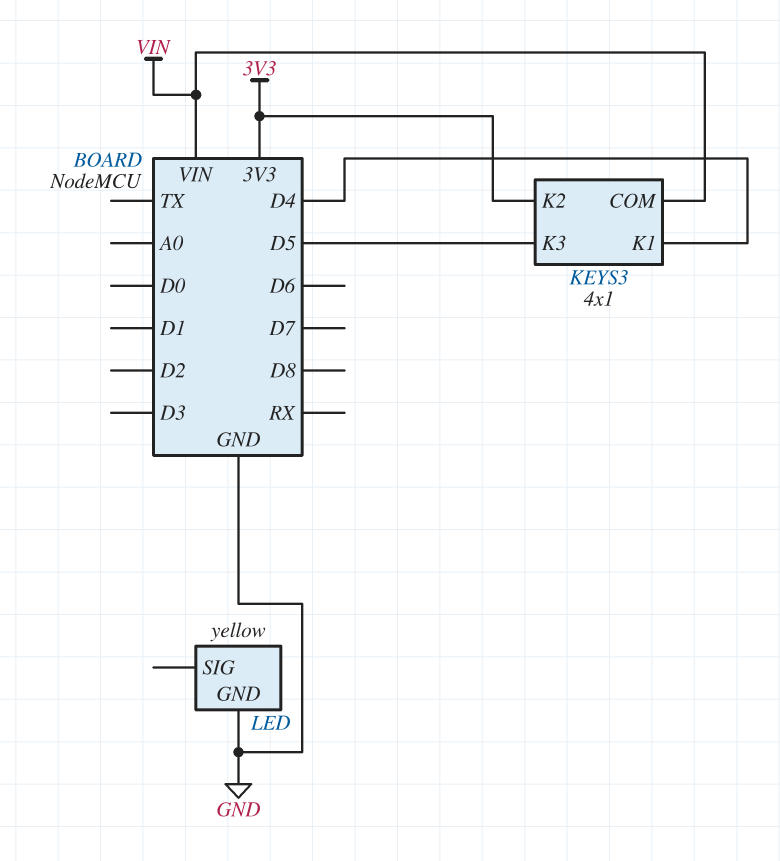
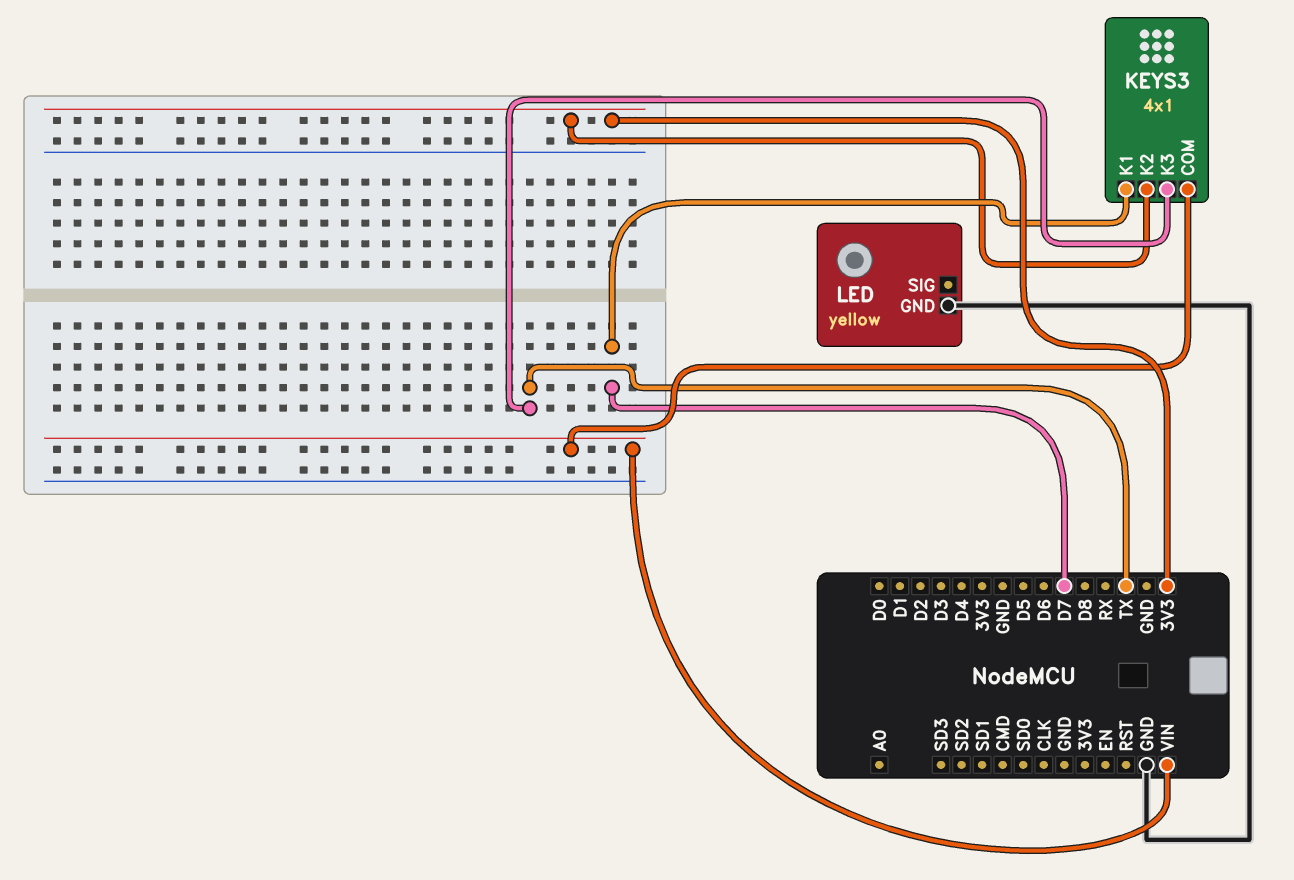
KEYS3 pin K1: D4 -> D7
KEYS3 pin K3: D5 -> TX

